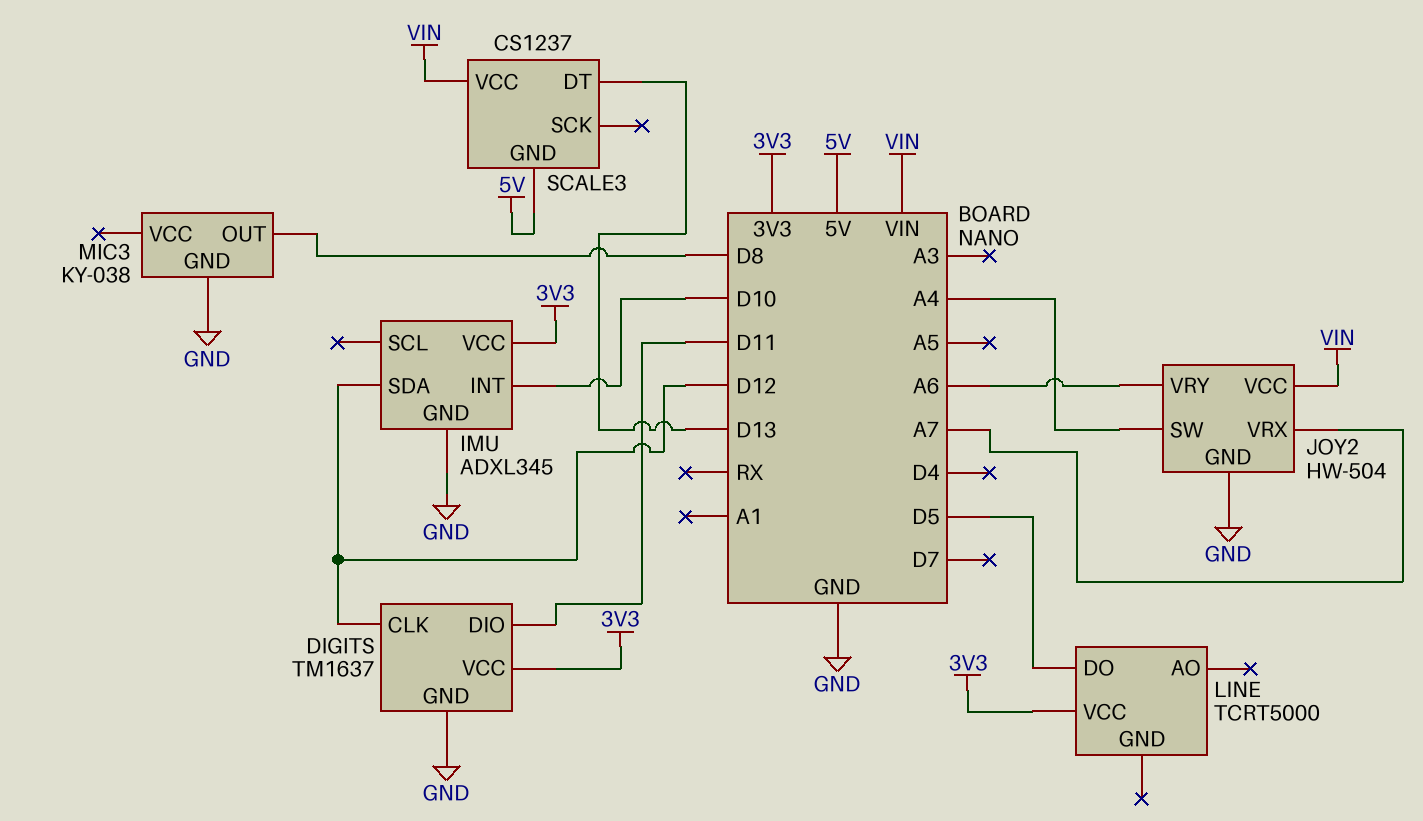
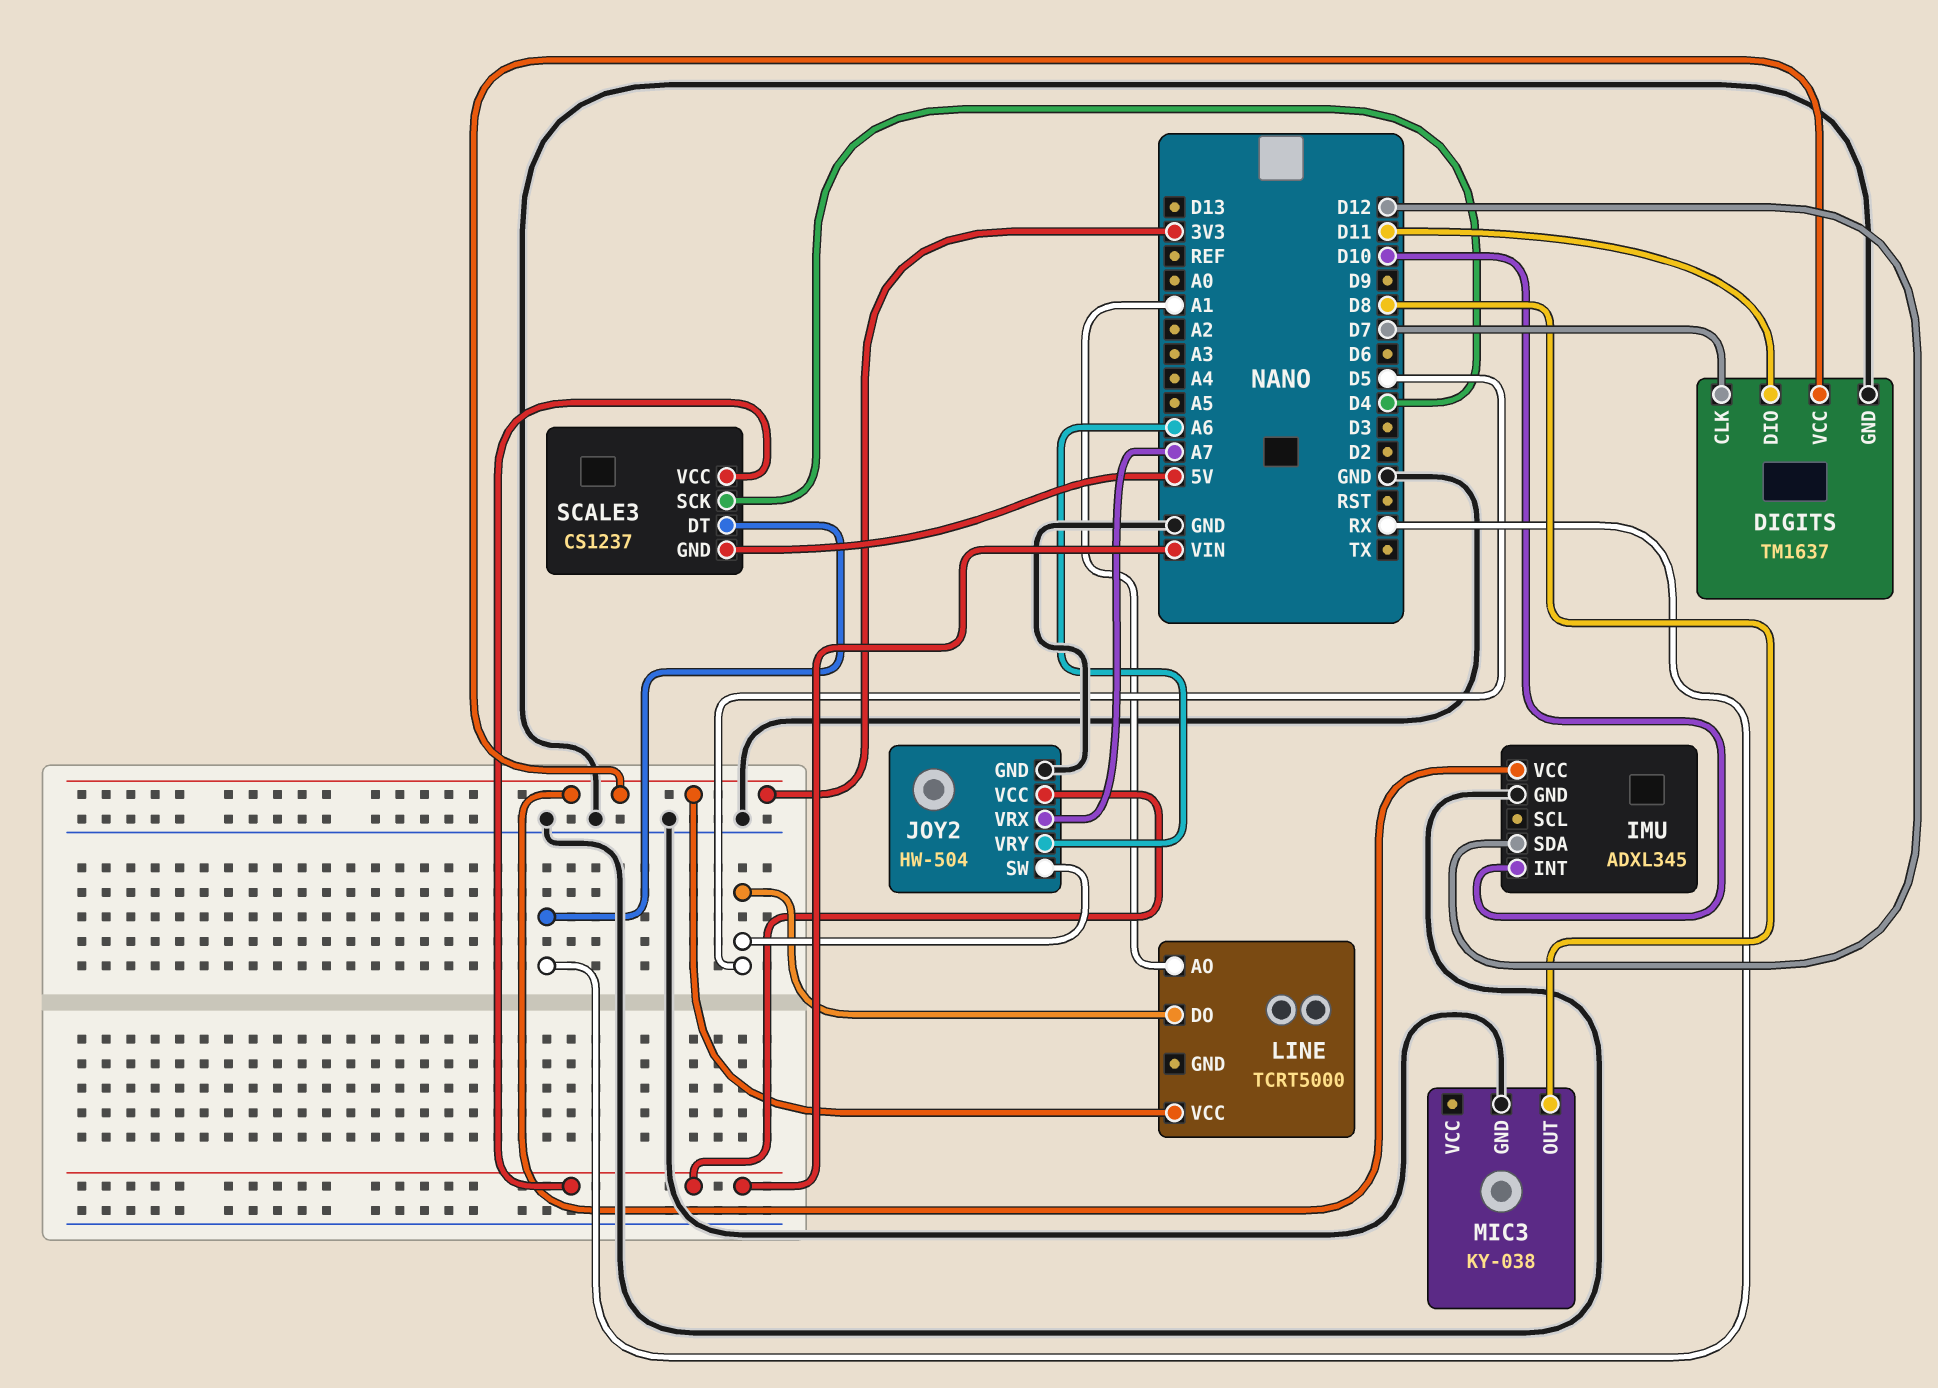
DIGITS pin CLK: D12 -> D7
JOY2 pin SW: A4 -> D5
LINE pin AO: none -> A1
SCALE3 pin DT: D13 -> RX
SCALE3 pin SCK: none -> D4

